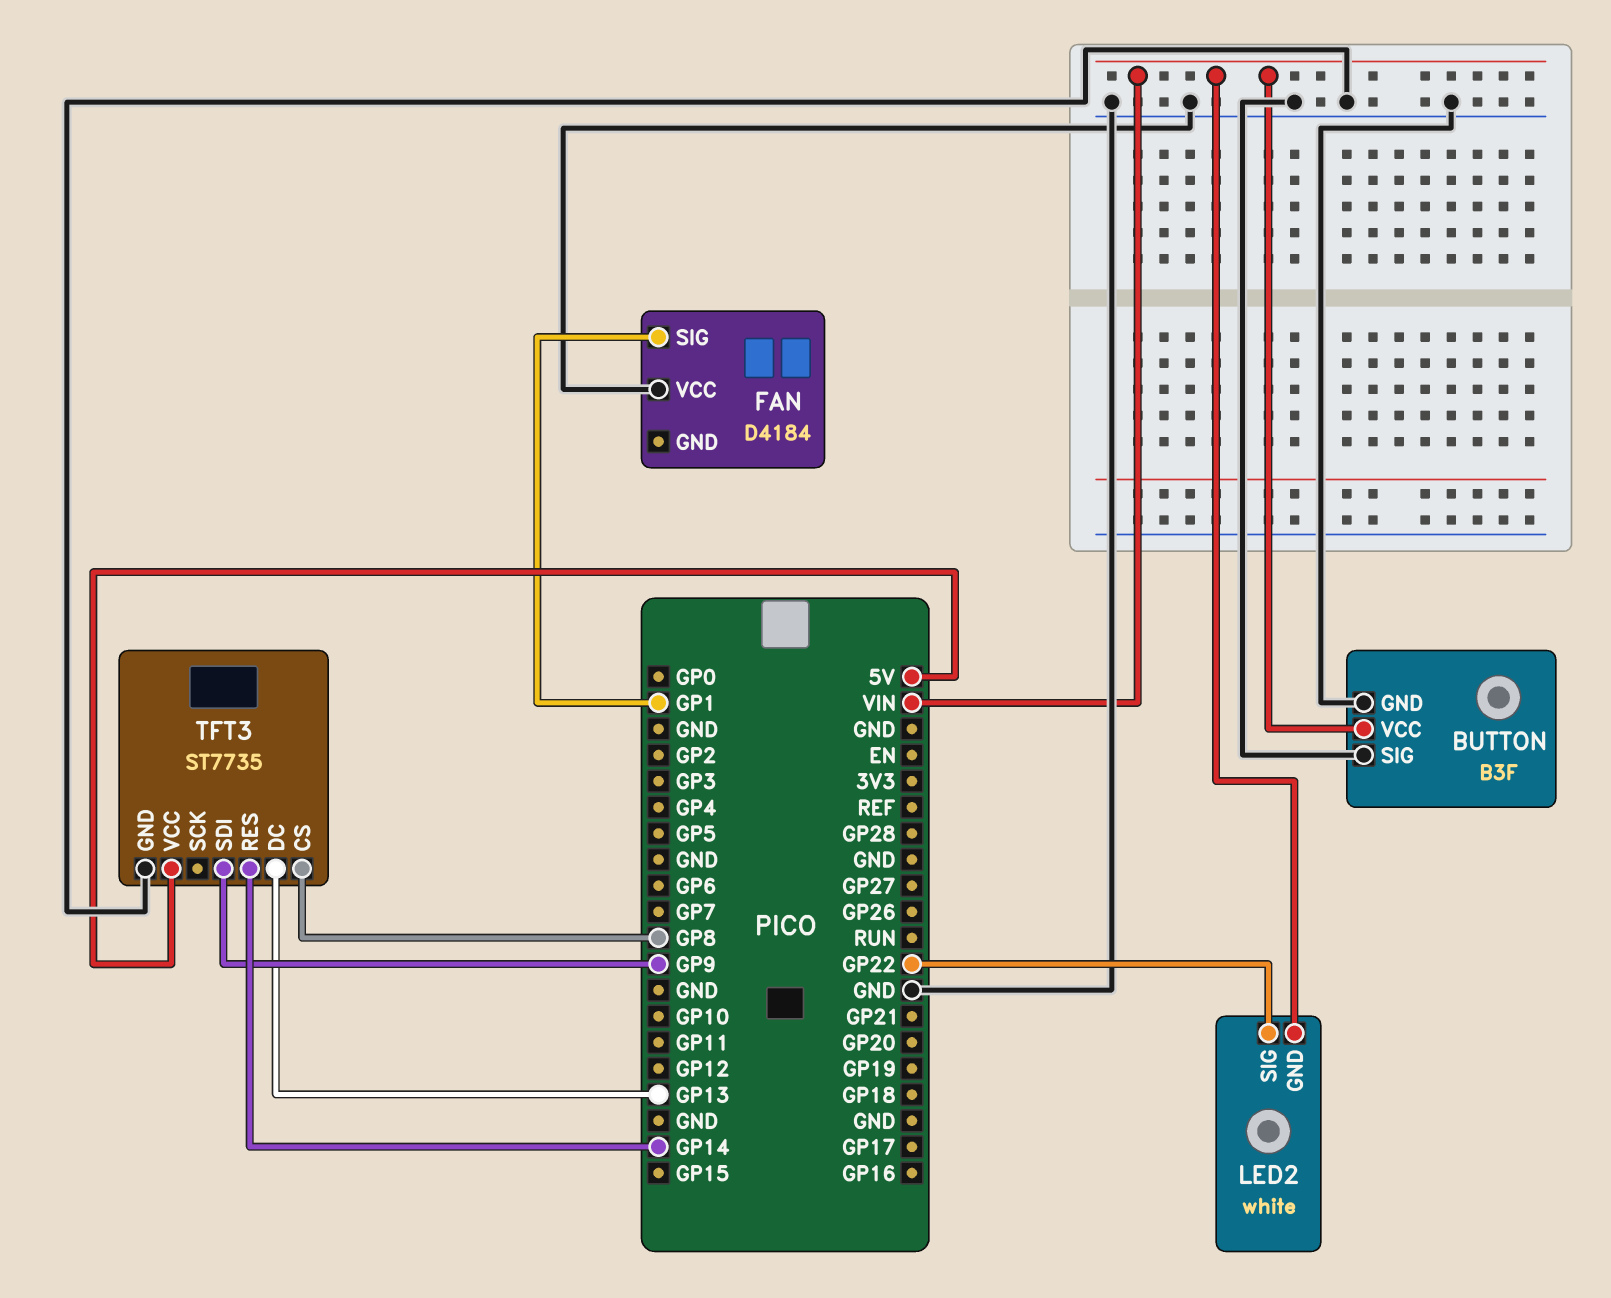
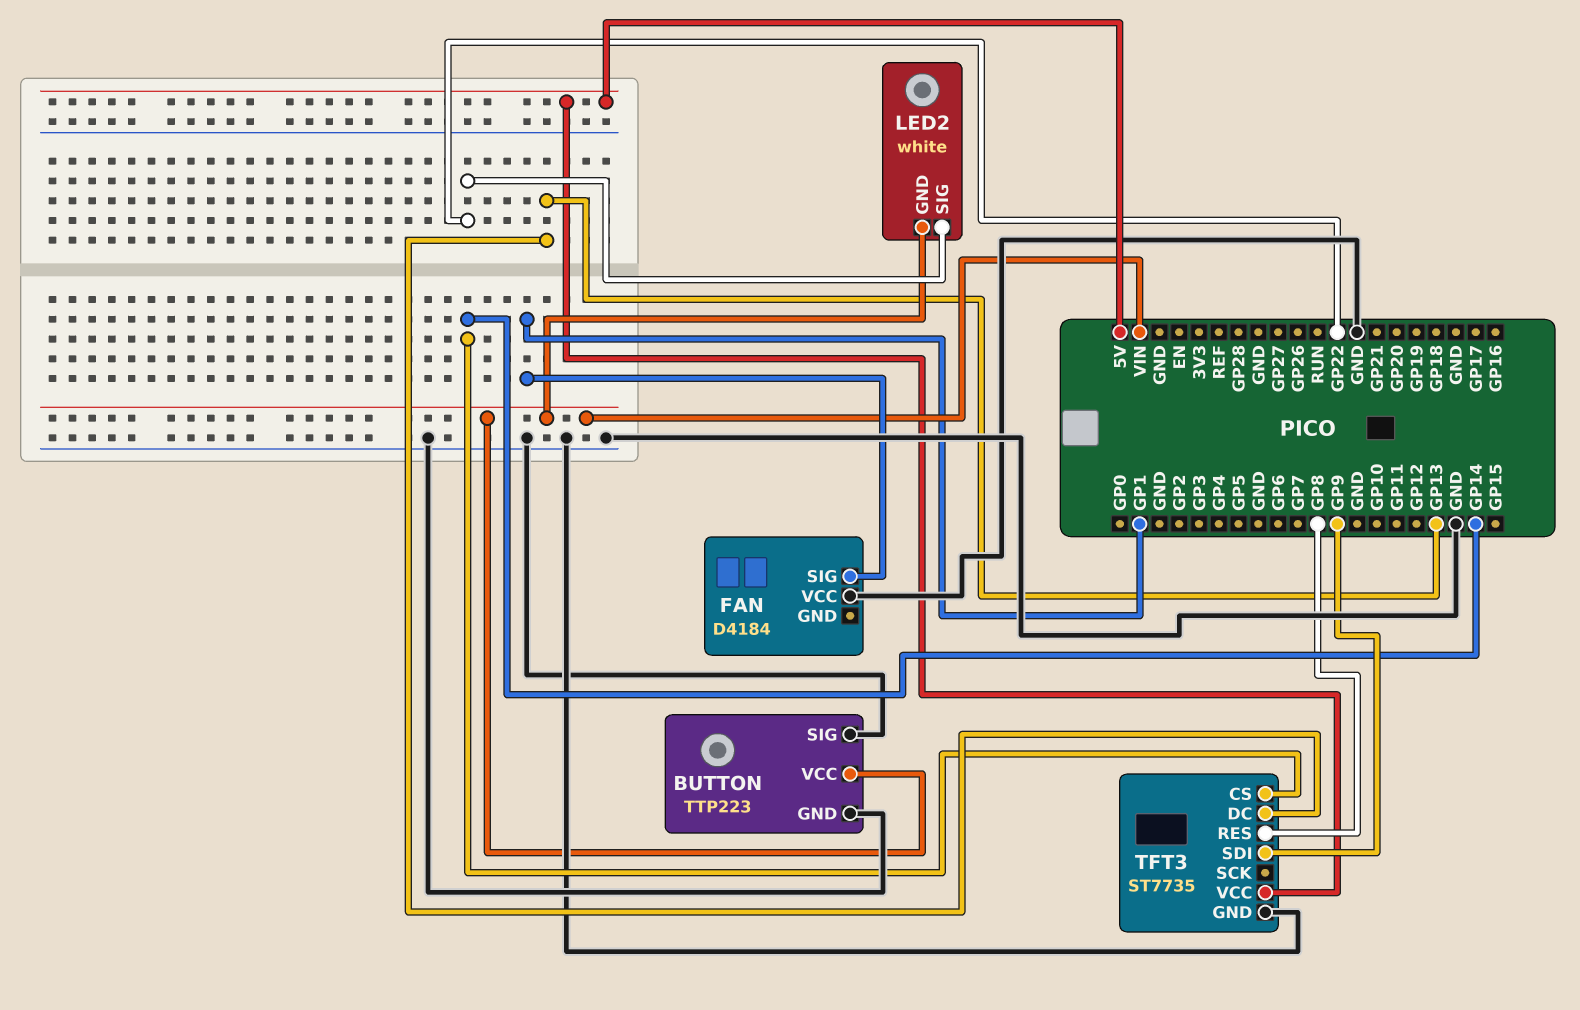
BUTTON: B3F -> TTP223
TFT3 pin CS: GP8 -> GP14
TFT3 pin RES: GP14 -> GP8

